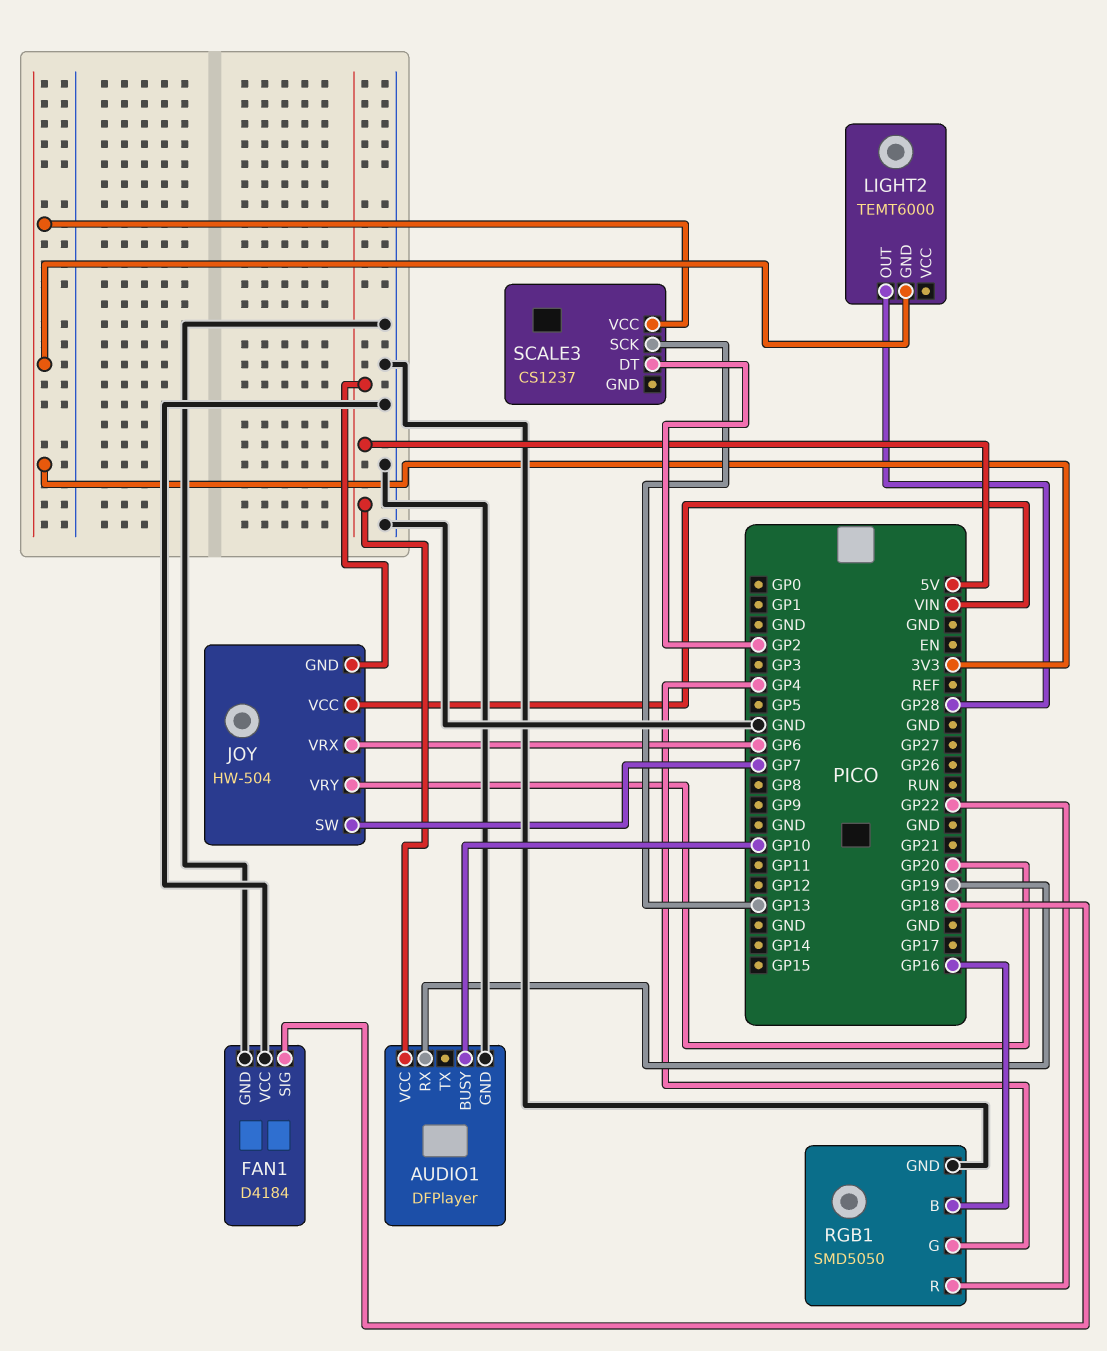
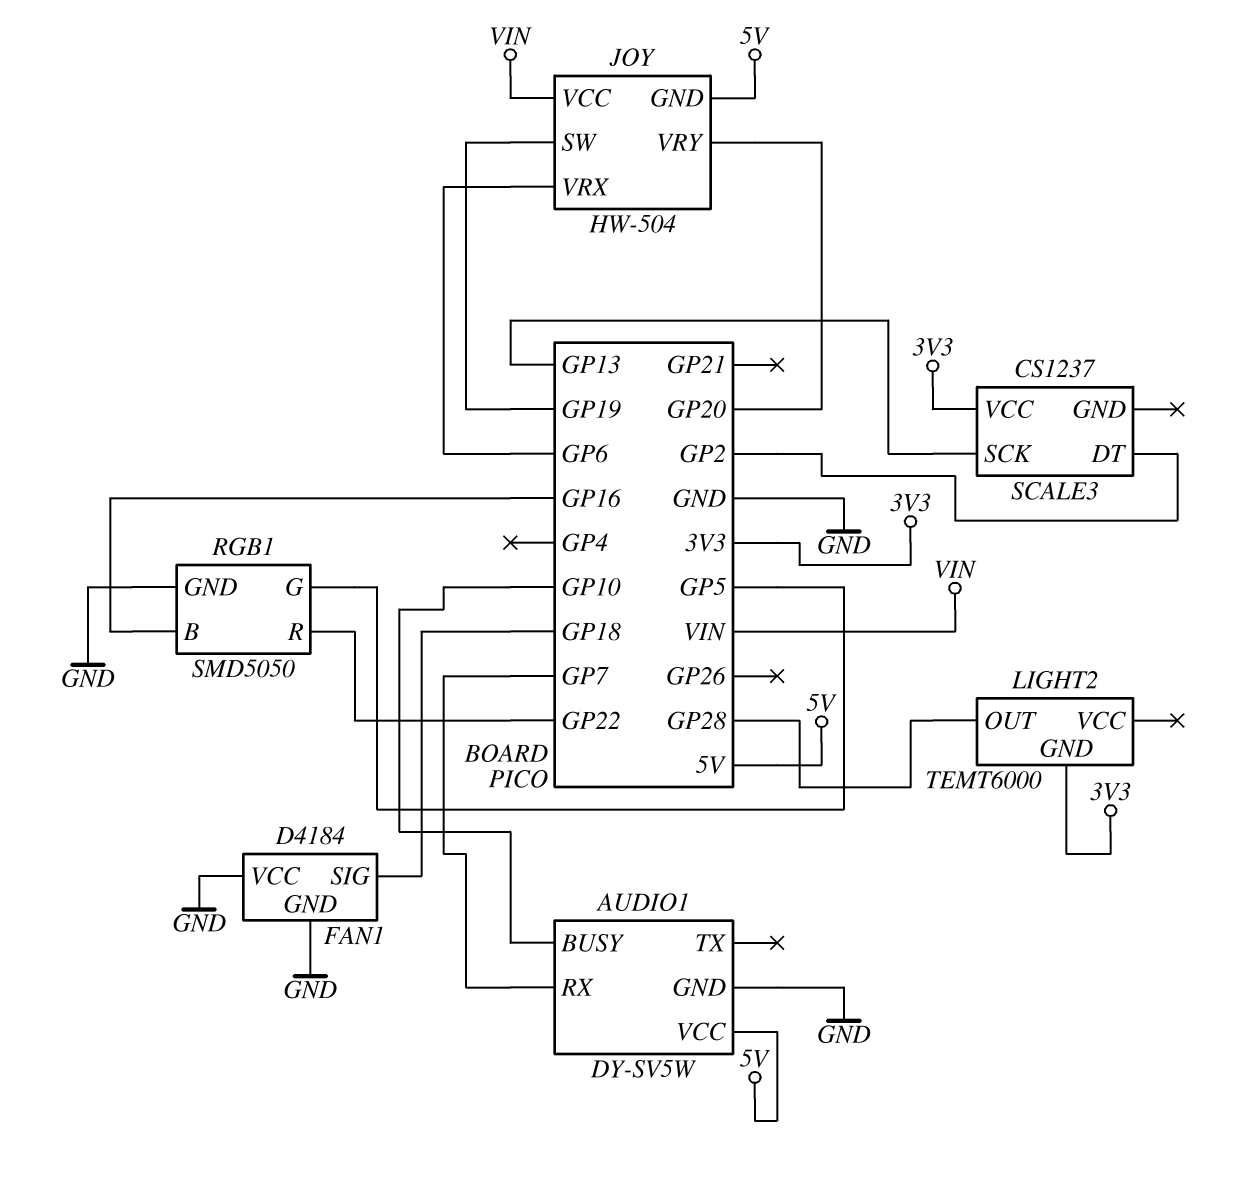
AUDIO1: DFPlayer -> DY-SV5W
AUDIO1 pin RX: GP19 -> GP7
JOY pin SW: GP7 -> GP19
RGB1 pin G: GP4 -> GP5

